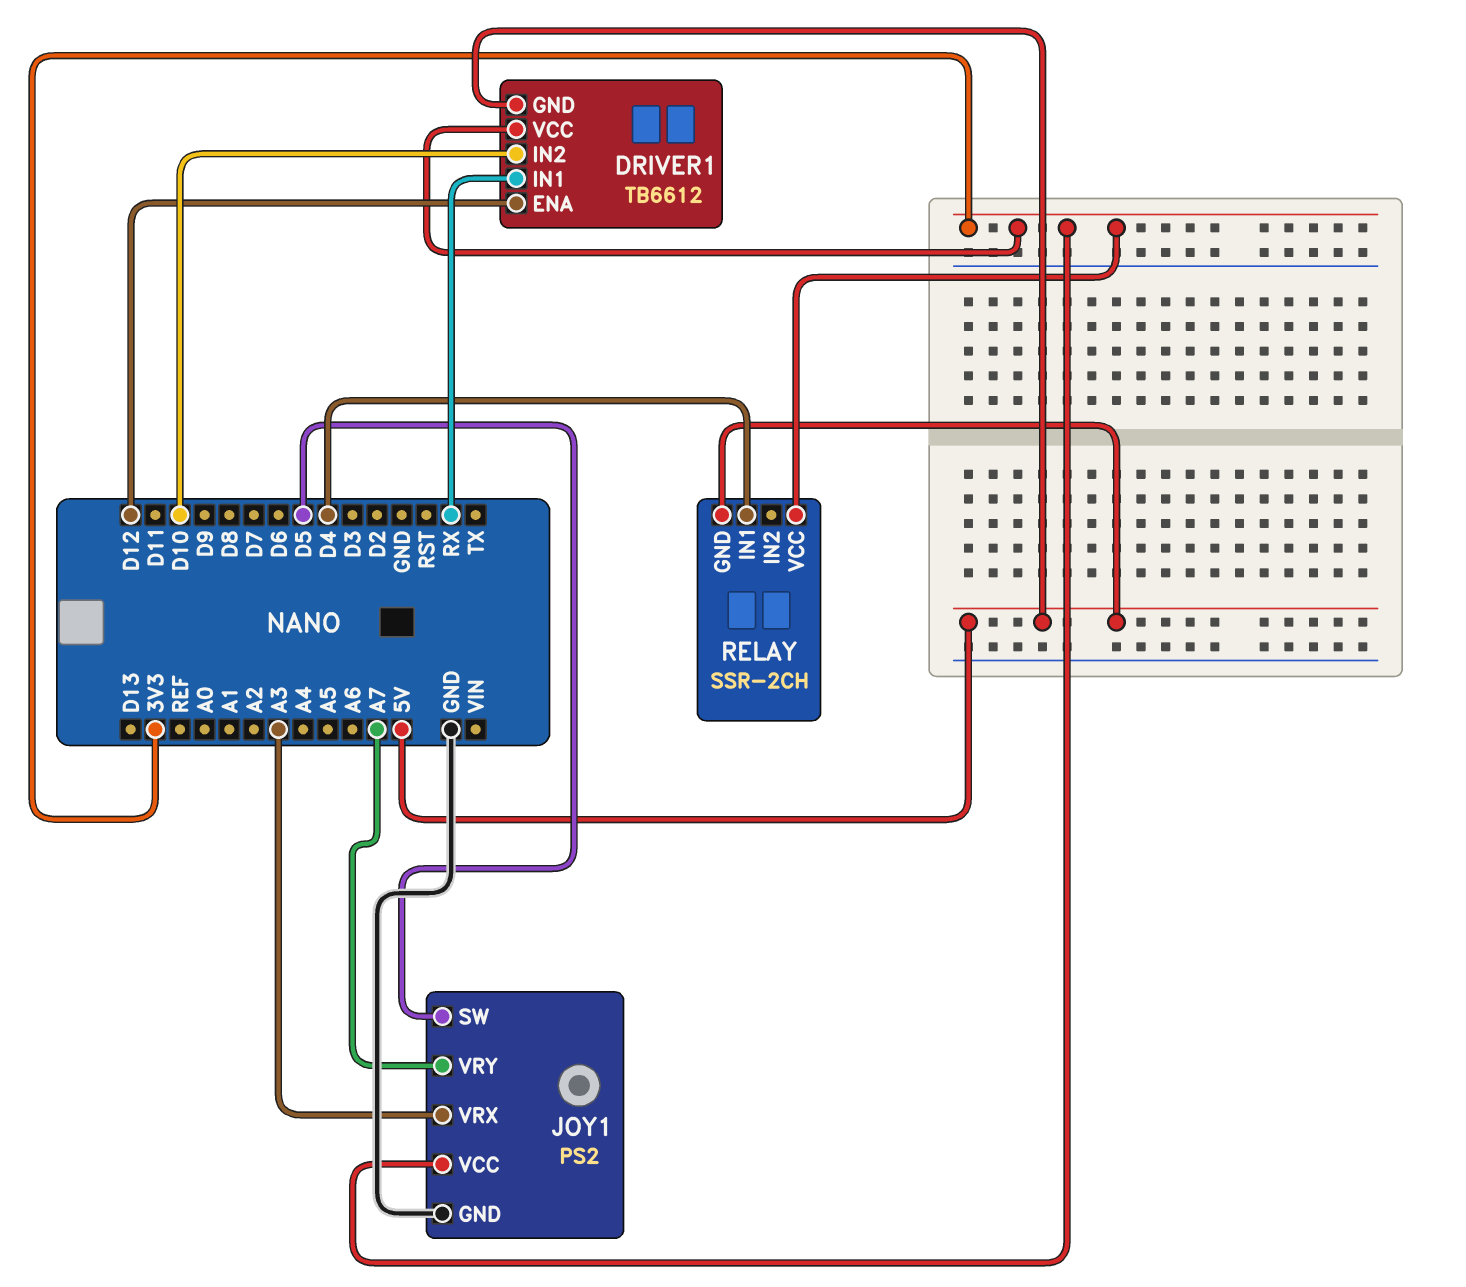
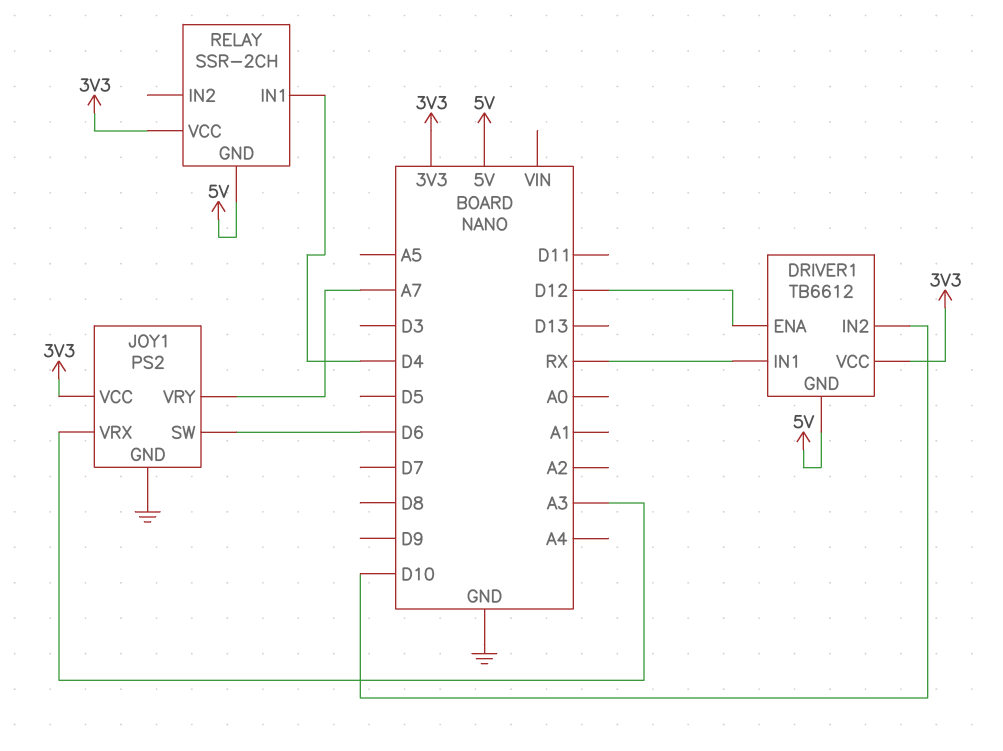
JOY1 pin SW: D5 -> D6

